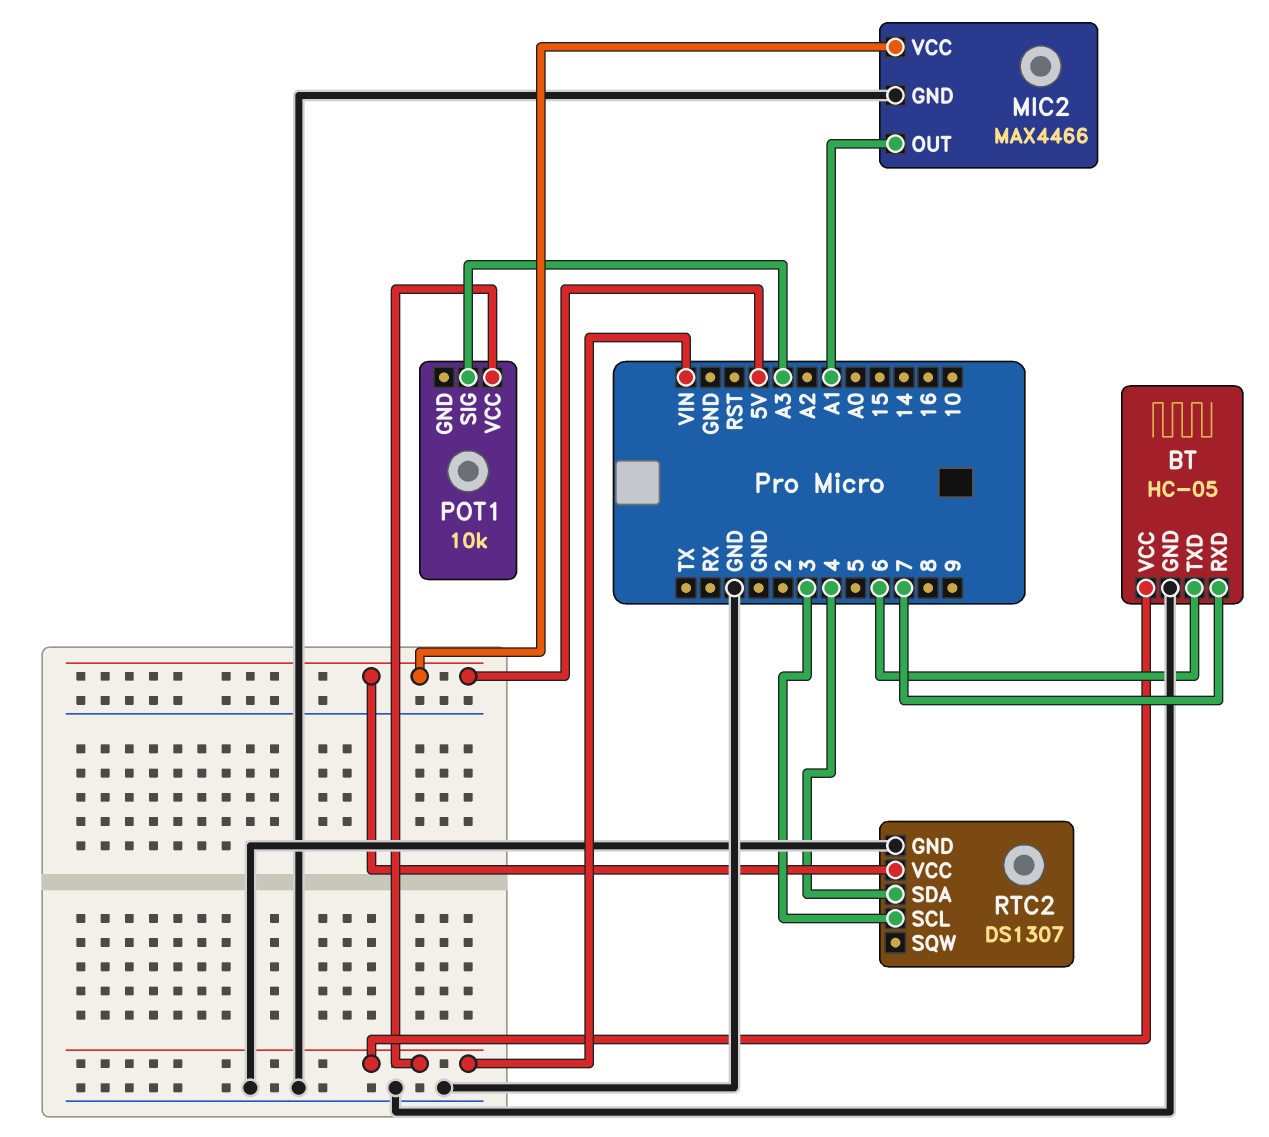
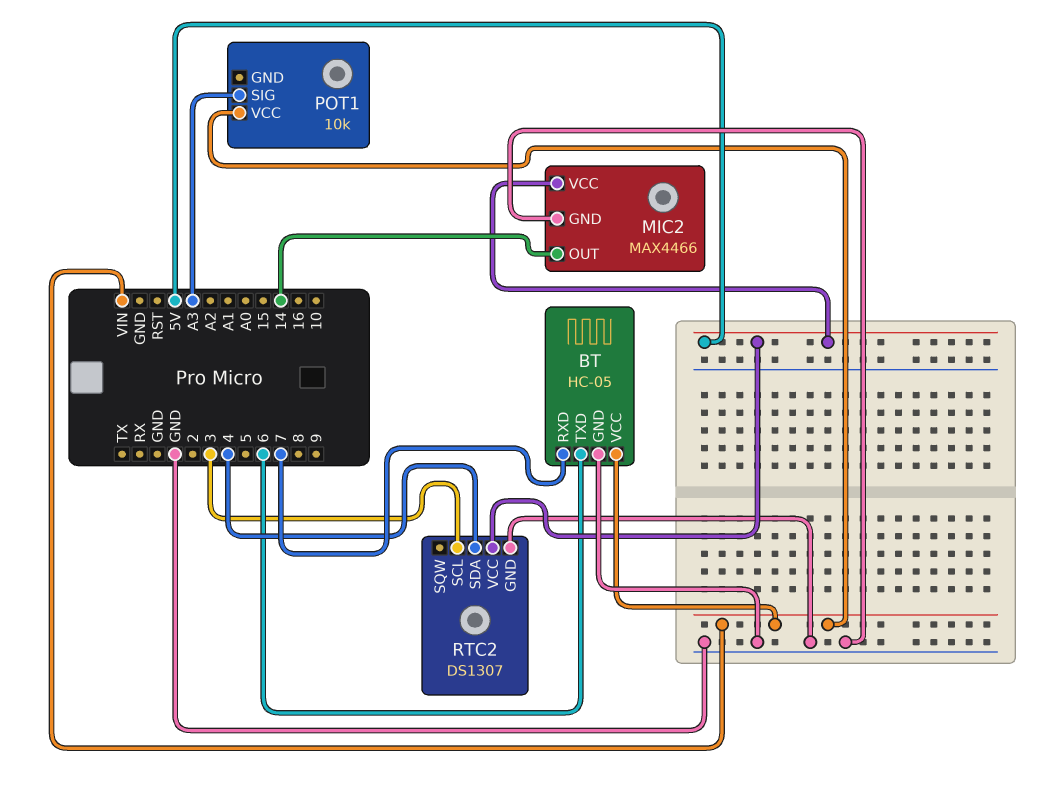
MIC2 pin OUT: A1 -> 14

